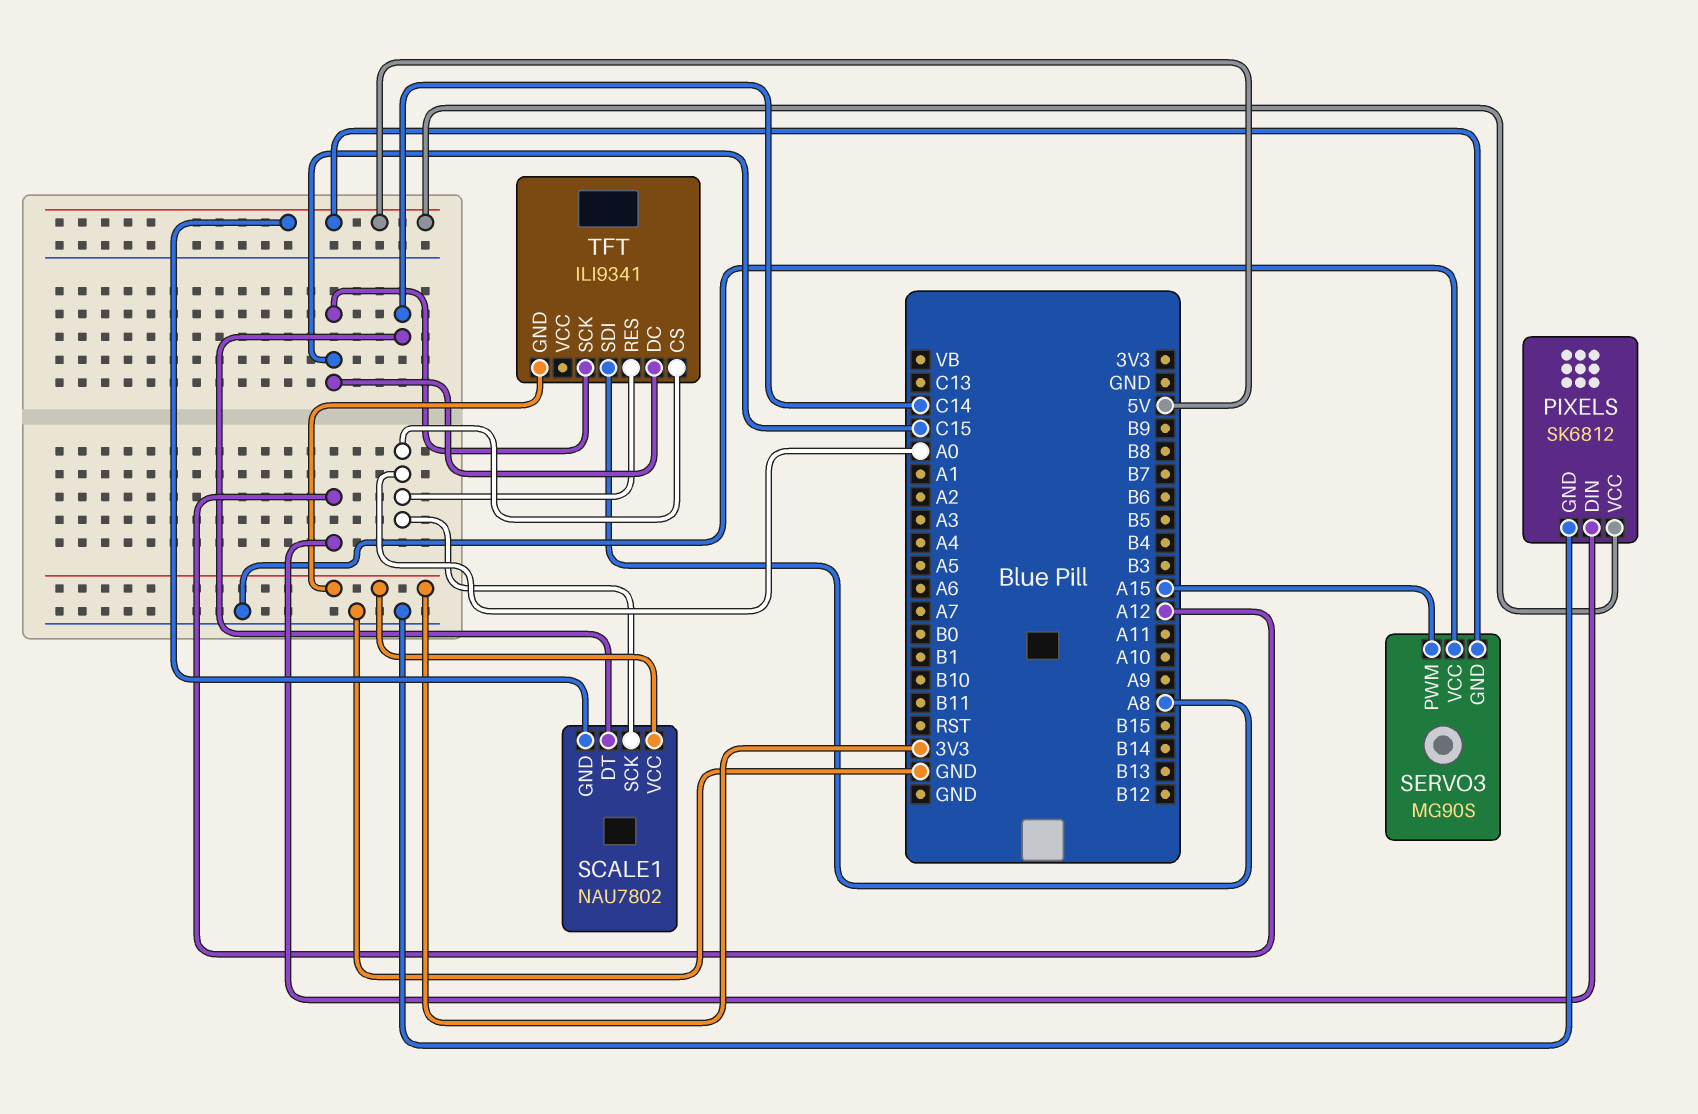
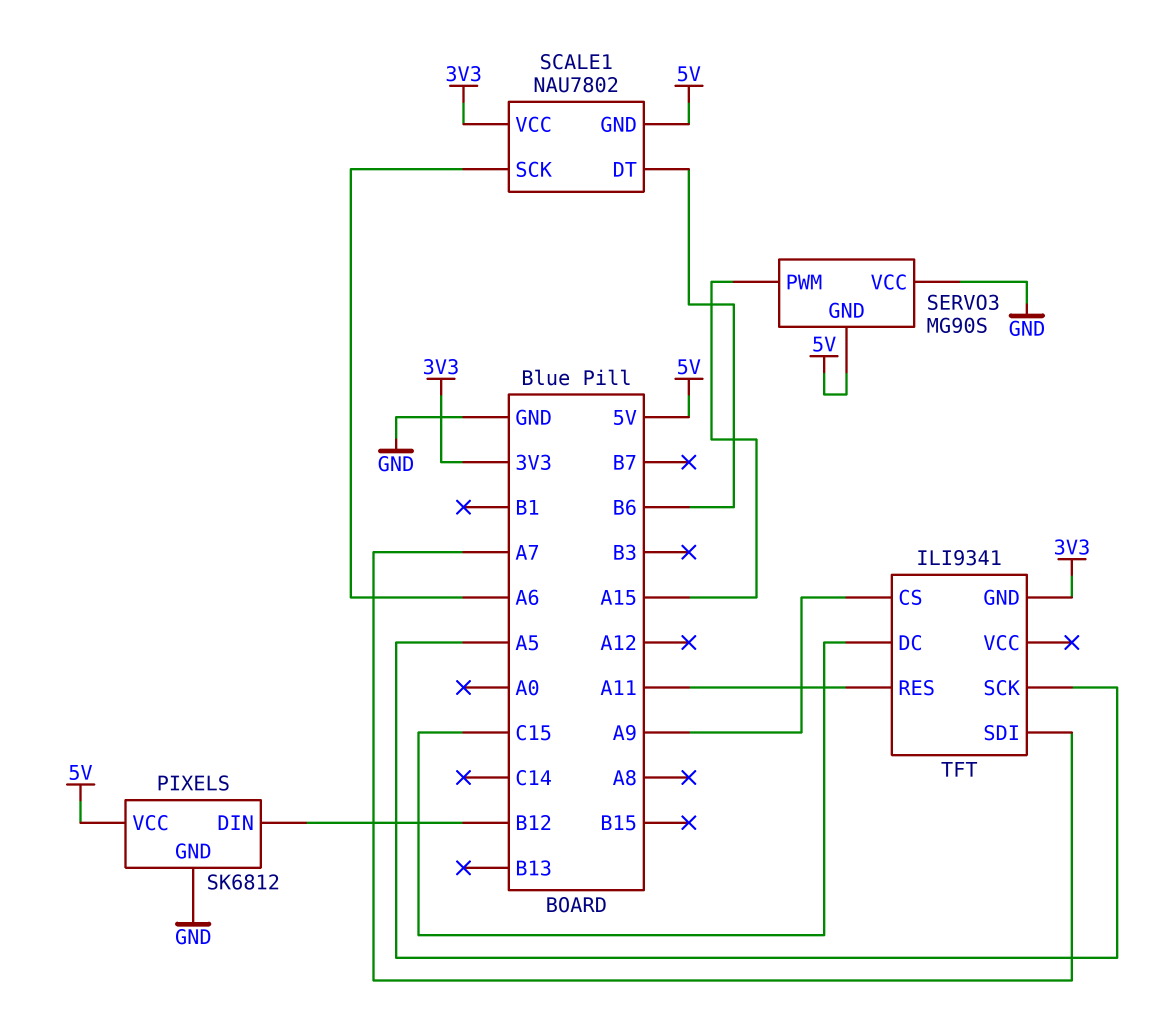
PIXELS pin DIN: A12 -> B12
SCALE1 pin DT: C14 -> B6
SCALE1 pin SCK: A0 -> A6
TFT pin CS: A0 -> A9
TFT pin RES: A0 -> A11
TFT pin SCK: C15 -> A5
TFT pin SDI: A8 -> A7

